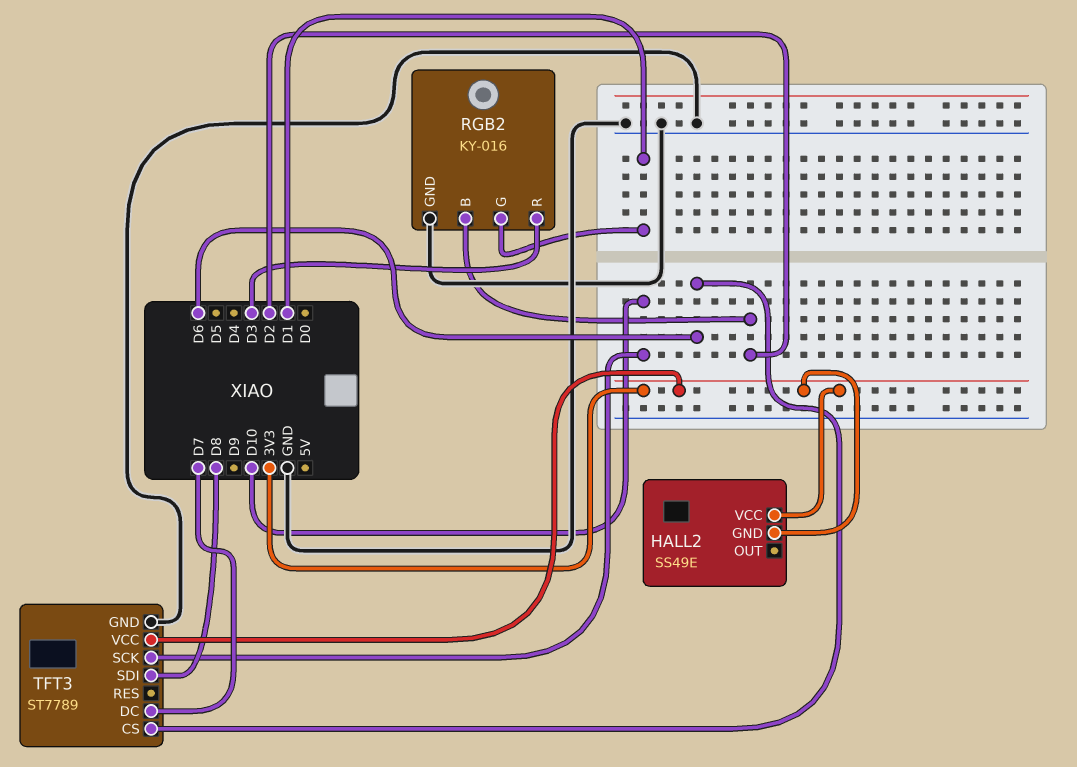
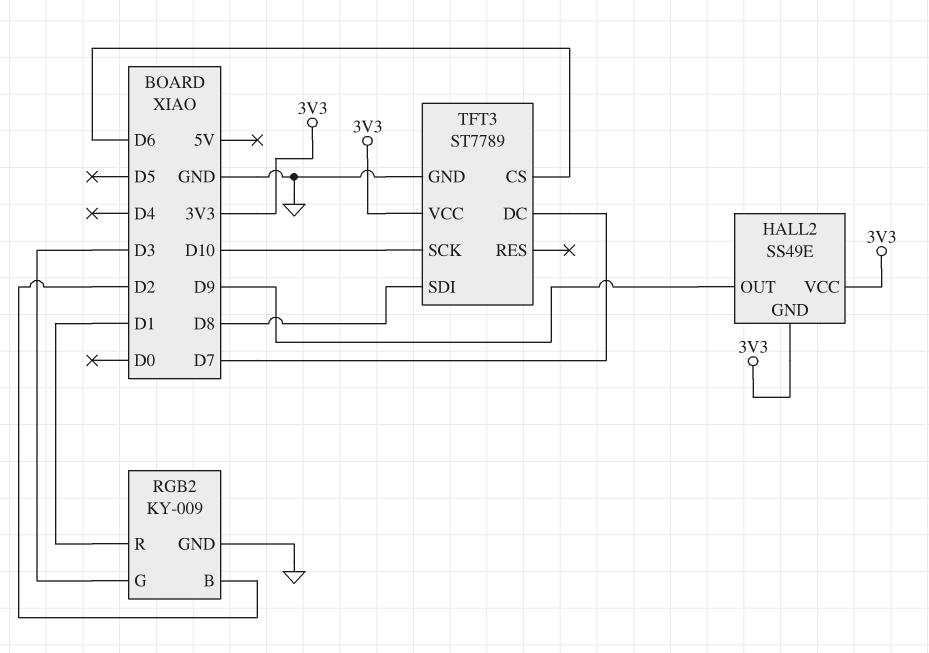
HALL2 pin OUT: none -> D9
RGB2: KY-016 -> KY-009
RGB2 pin G: D1 -> D3
RGB2 pin R: D3 -> D1

